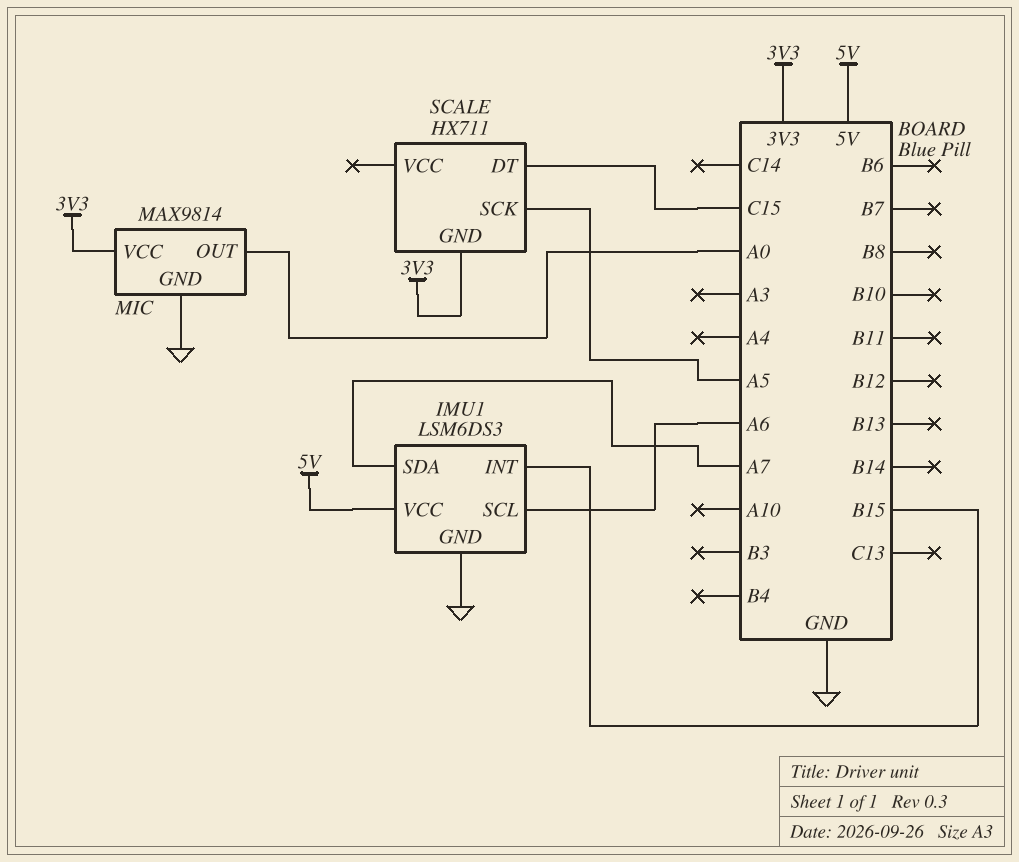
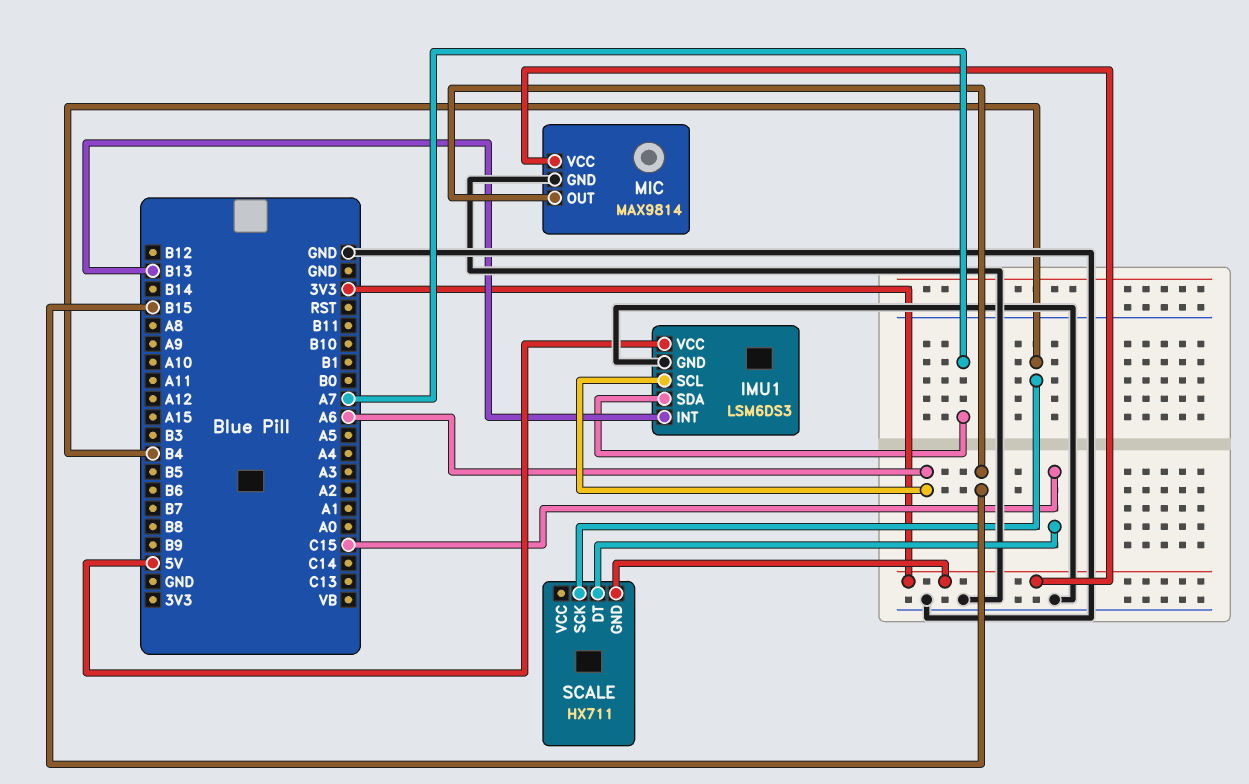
IMU1 pin INT: B15 -> B13
MIC pin OUT: A0 -> B15
SCALE pin SCK: A5 -> B4

